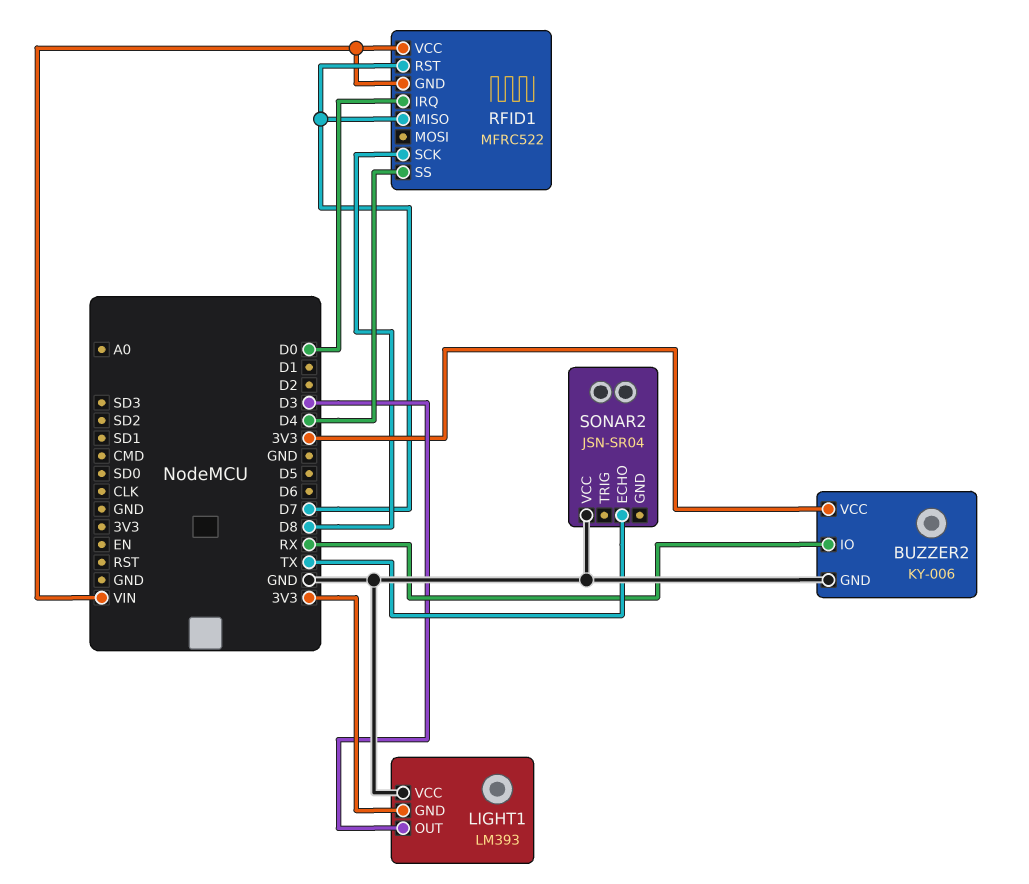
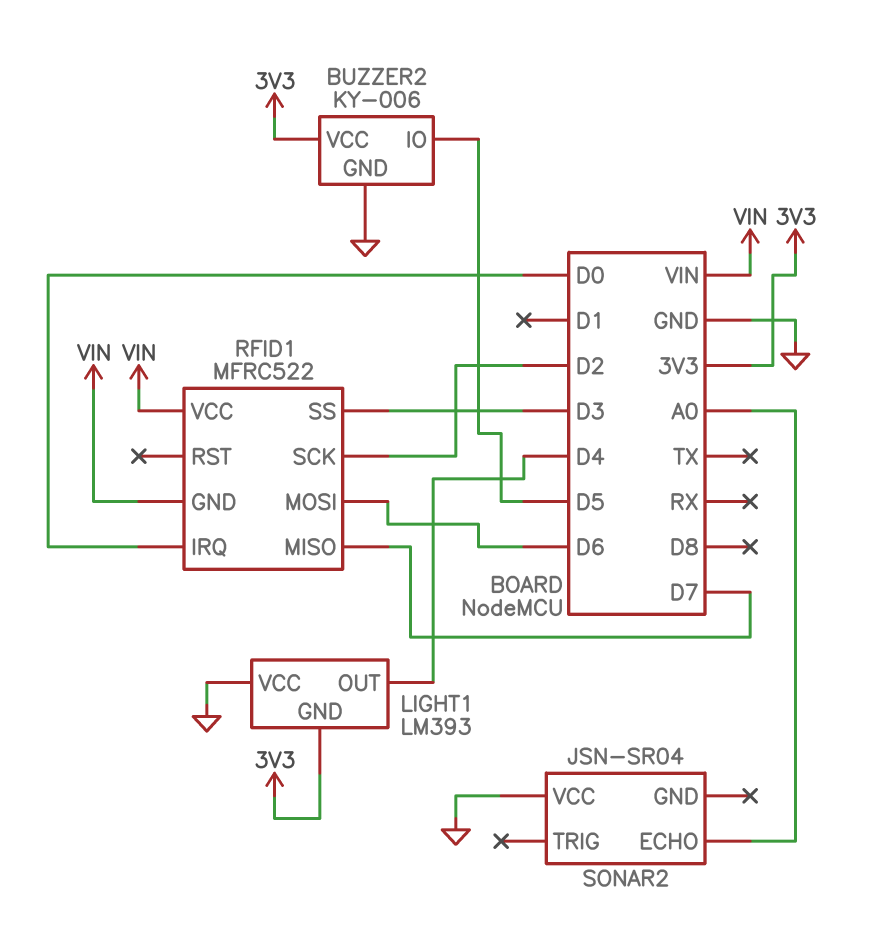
BUZZER2 pin IO: RX -> D5
LIGHT1 pin OUT: D3 -> D4
RFID1 pin MOSI: none -> D6
RFID1 pin RST: D7 -> none
RFID1 pin SCK: D8 -> D2
RFID1 pin SS: D4 -> D3
SONAR2 pin ECHO: TX -> A0

